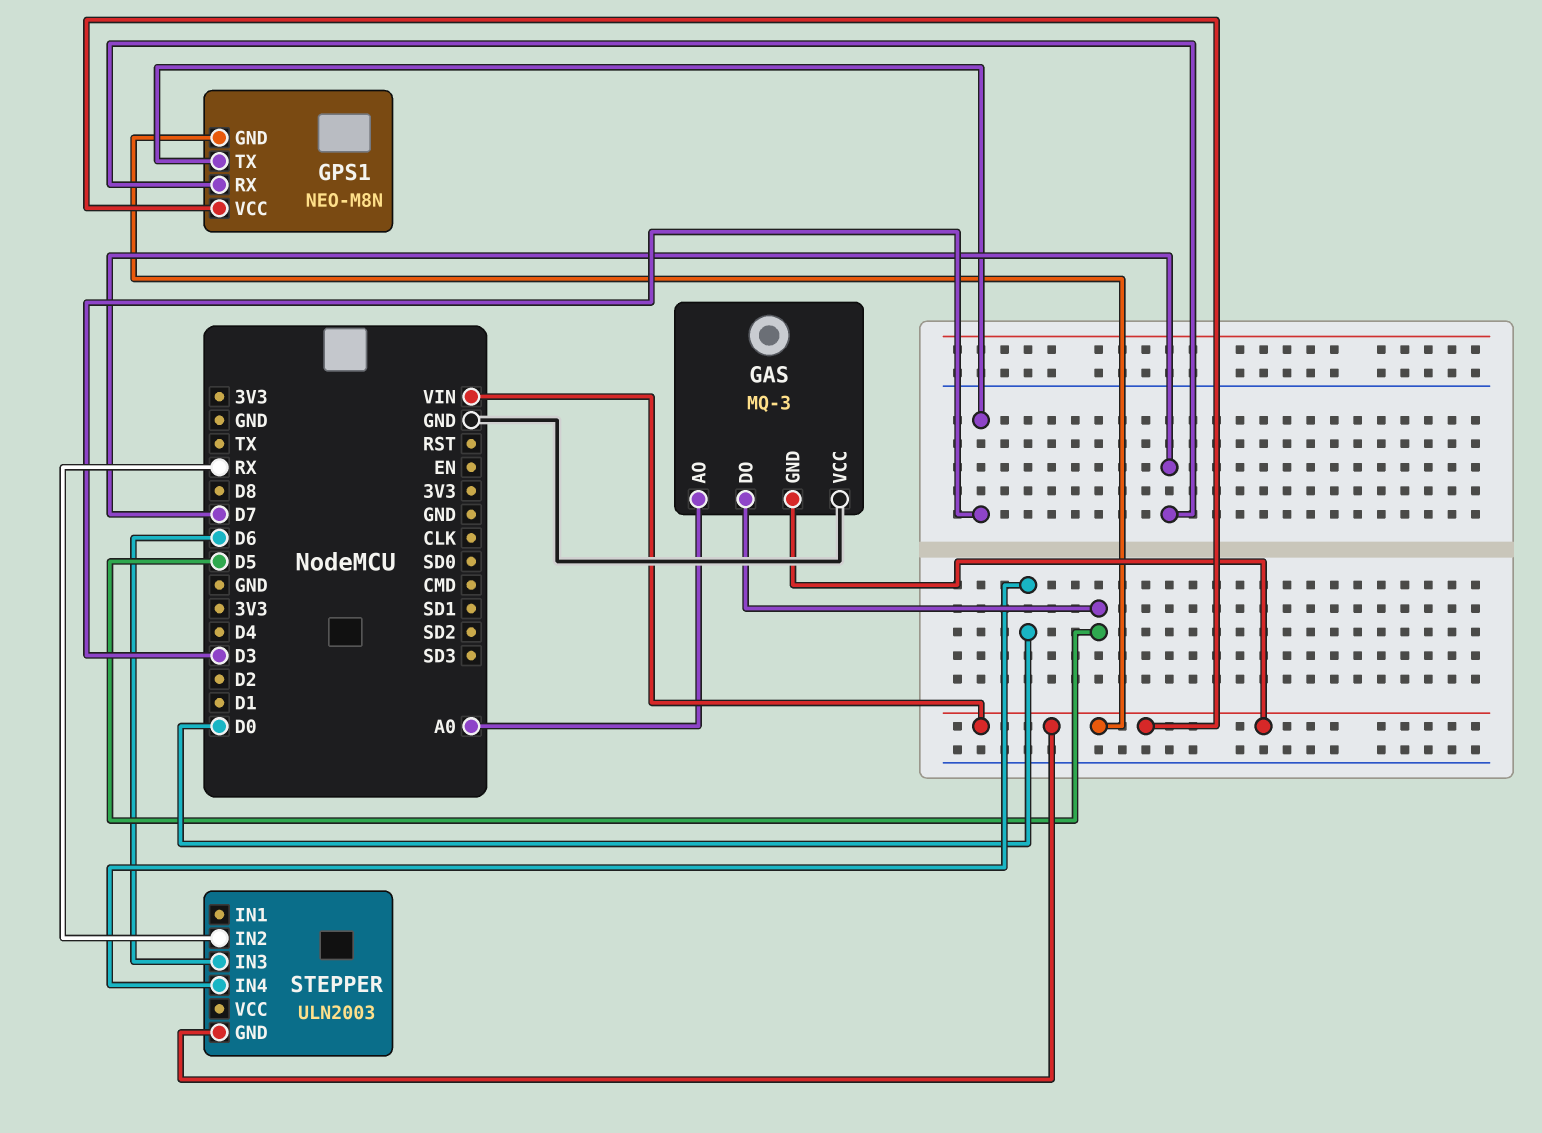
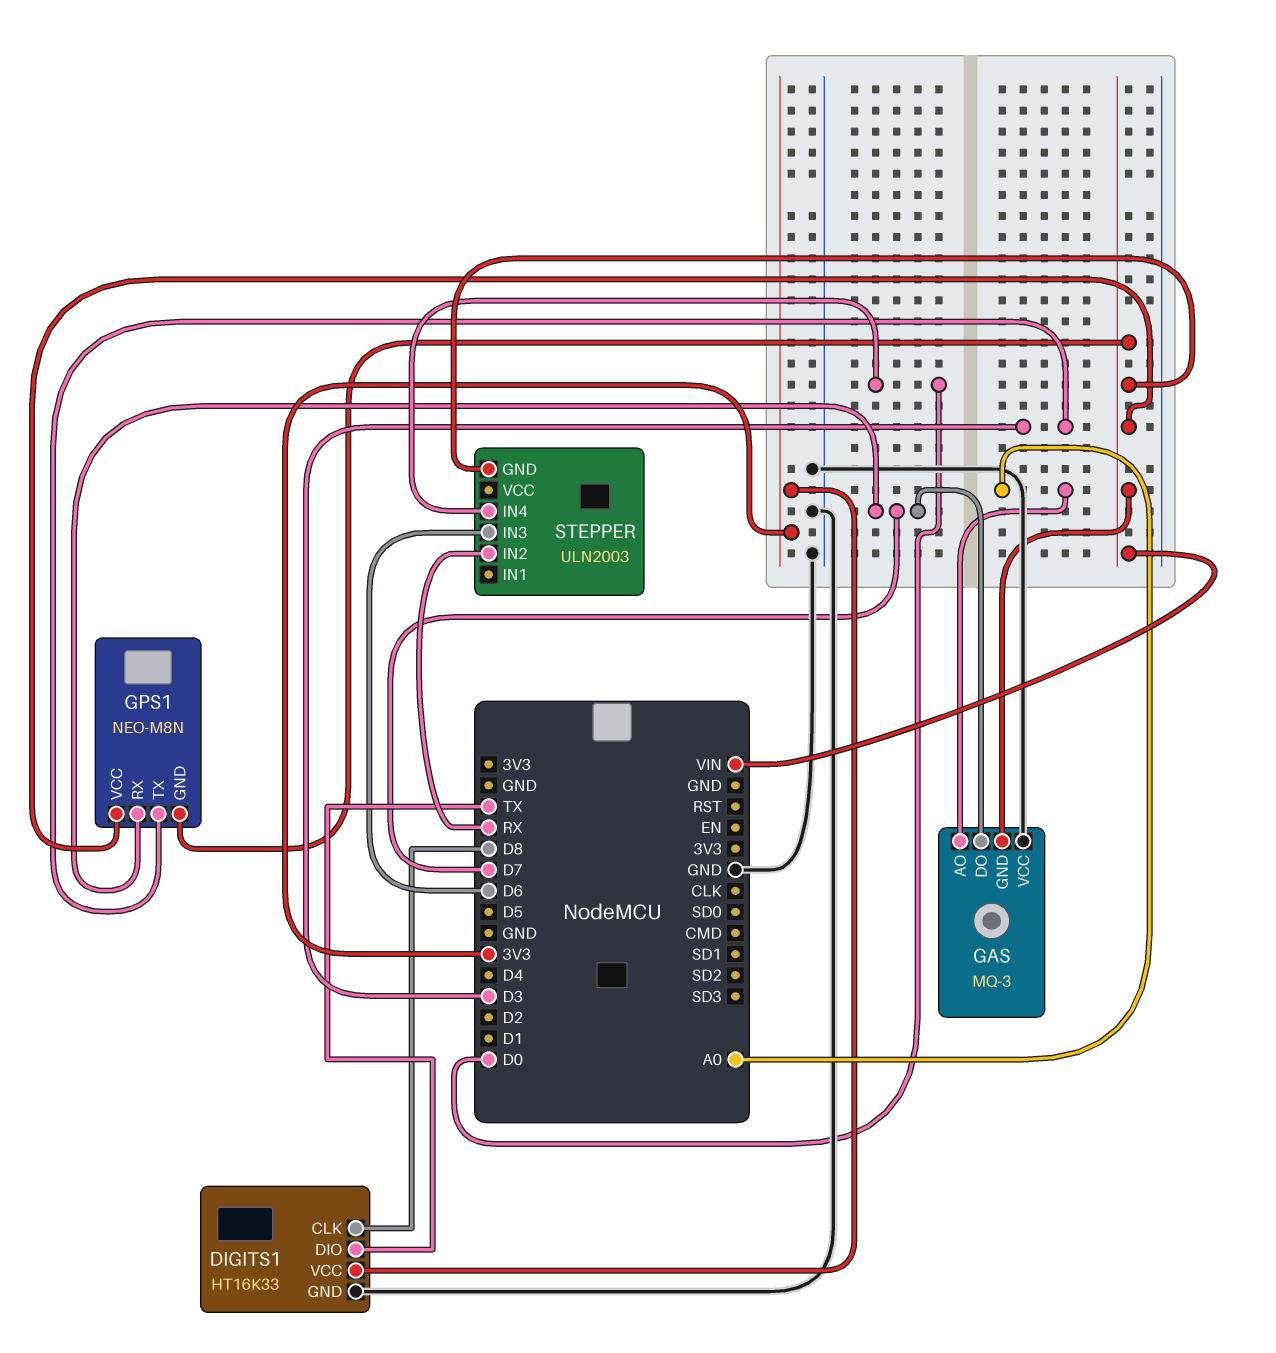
DIGITS1: none -> HT16K33
DIGITS1 pin CLK: none -> D8
DIGITS1 pin DIO: none -> TX
DIGITS1 pin GND: none -> GND
DIGITS1 pin VCC: none -> 3V3
GAS pin DO: D5 -> D7

